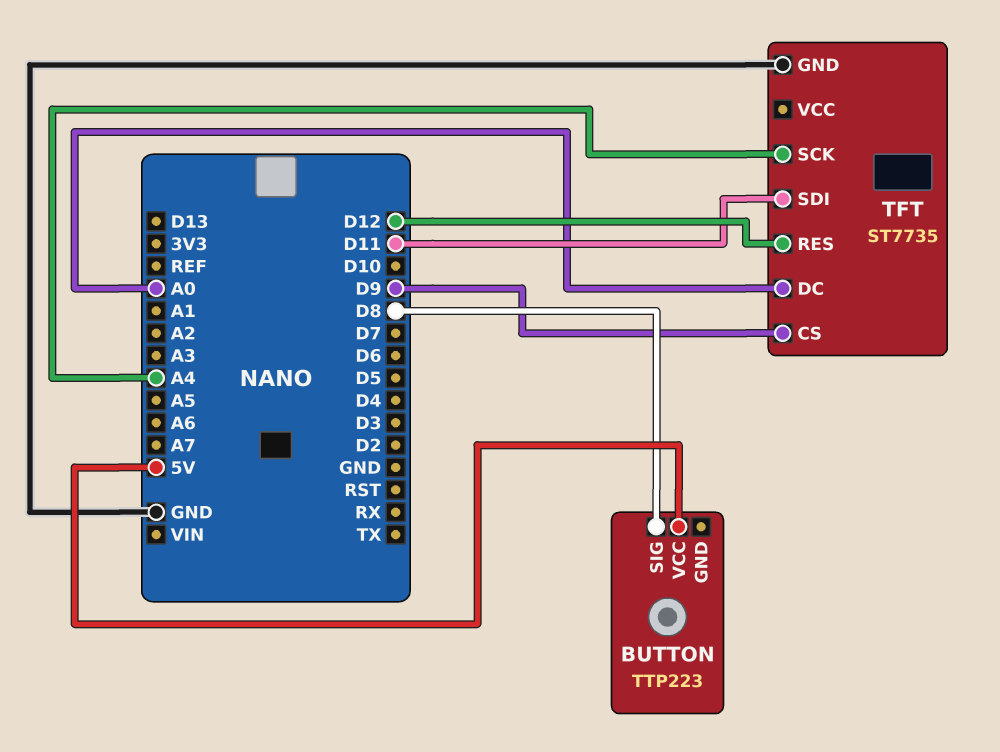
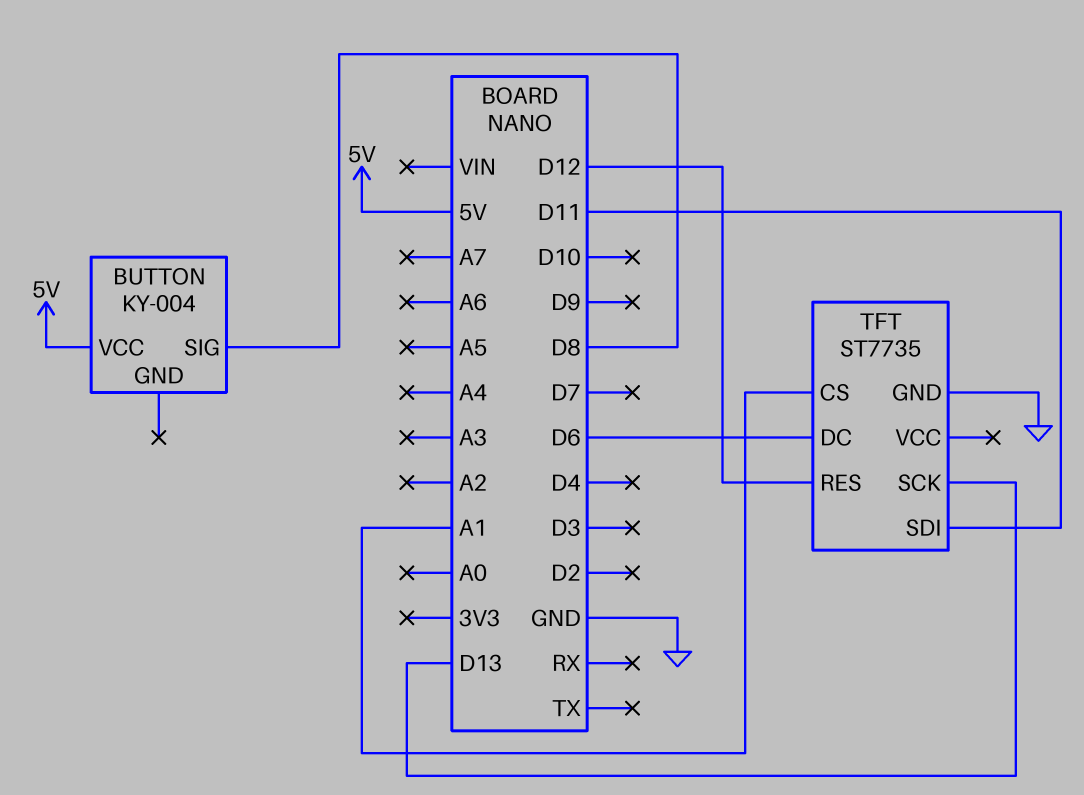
BUTTON: TTP223 -> KY-004
TFT pin CS: D9 -> A1
TFT pin DC: A0 -> D6
TFT pin SCK: A4 -> D13

